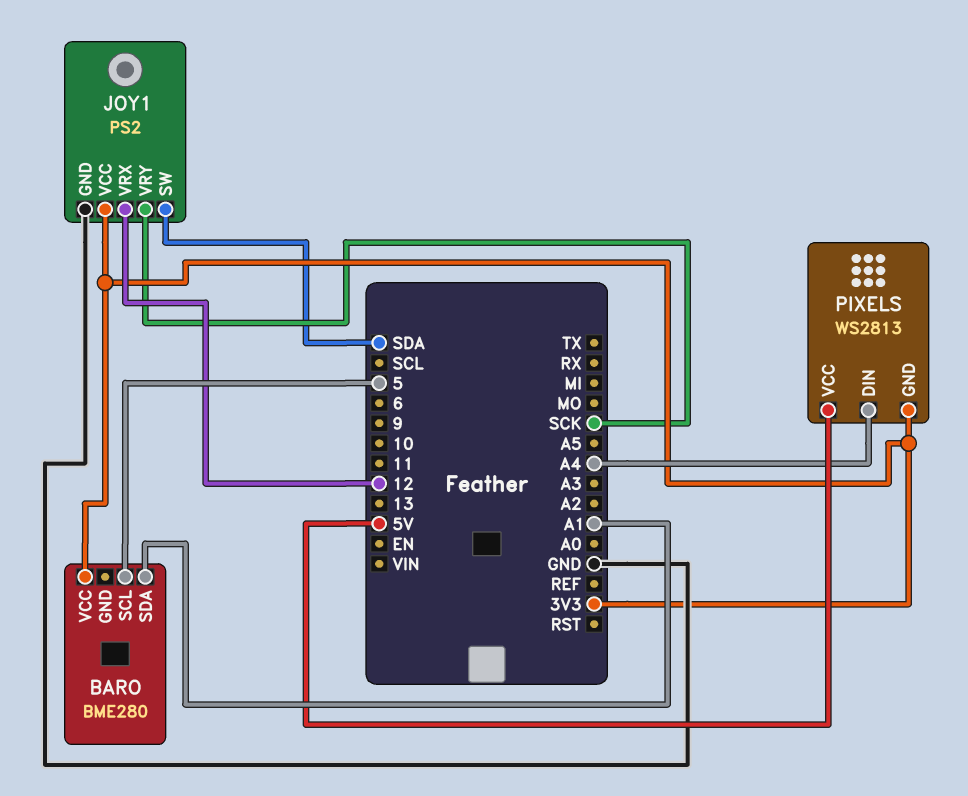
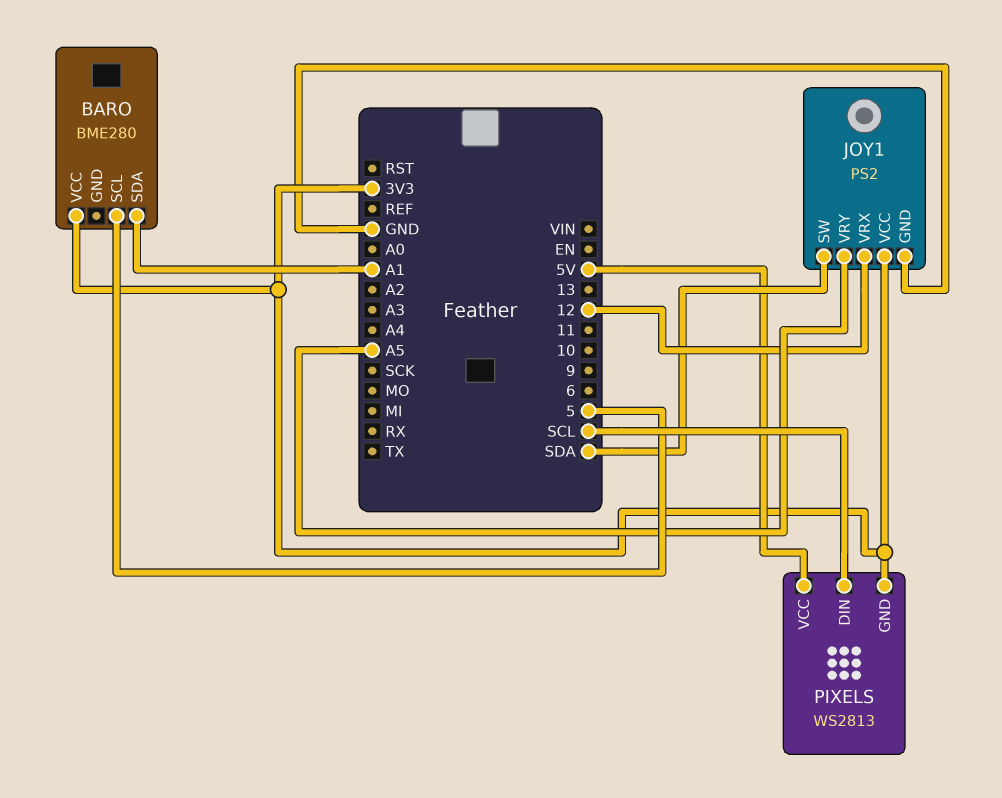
JOY1 pin VRY: SCK -> A5
PIXELS pin DIN: A4 -> SCL

